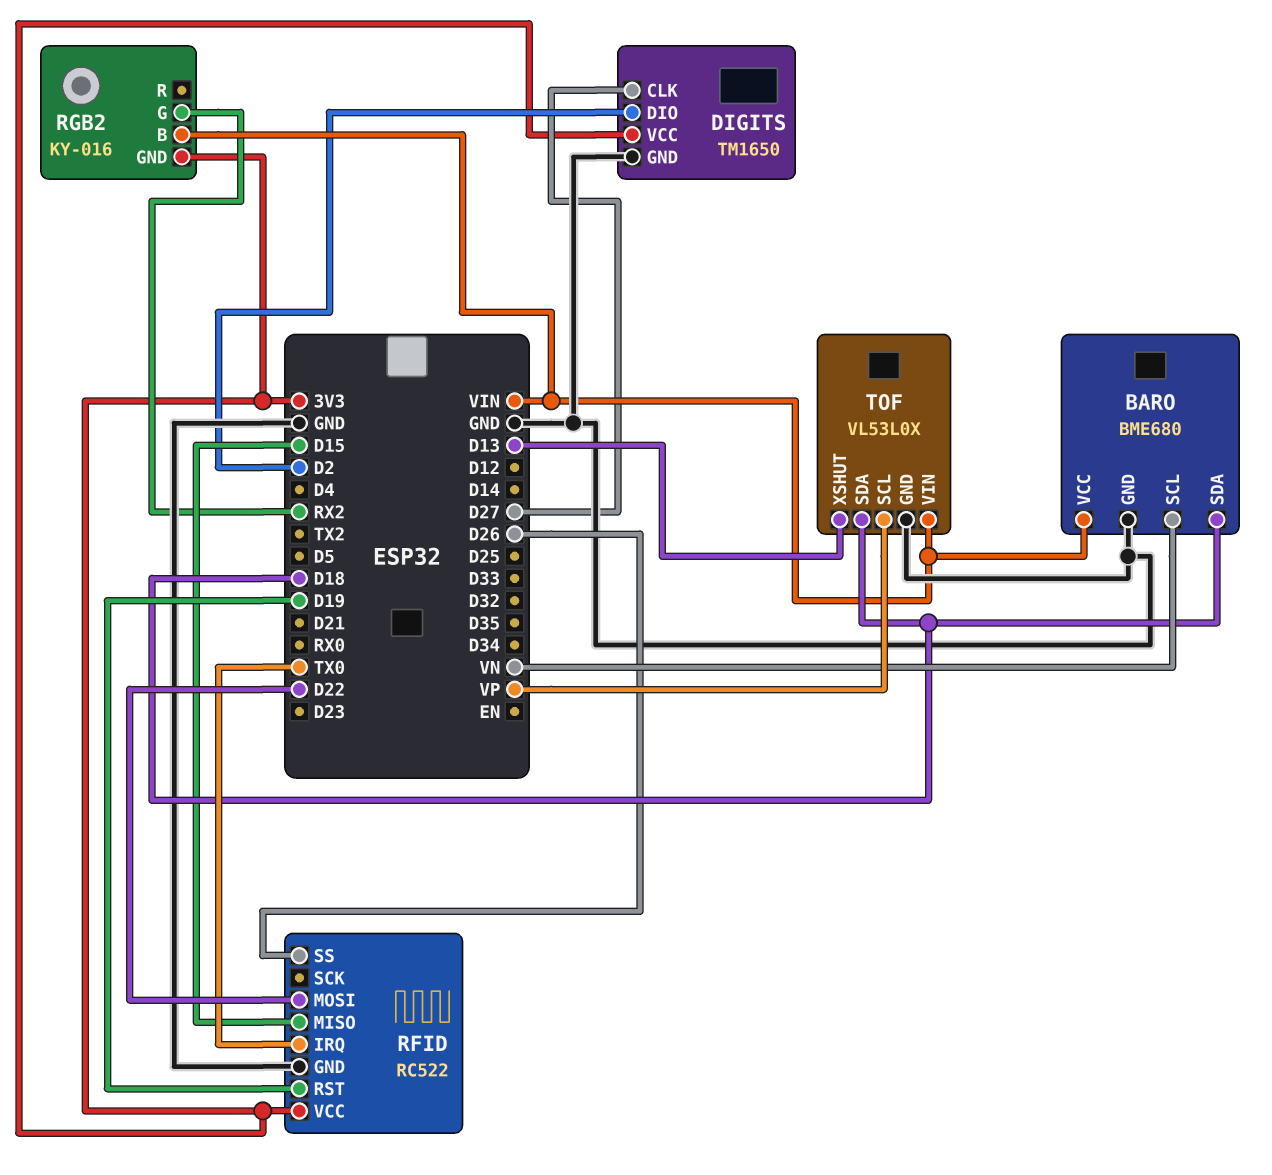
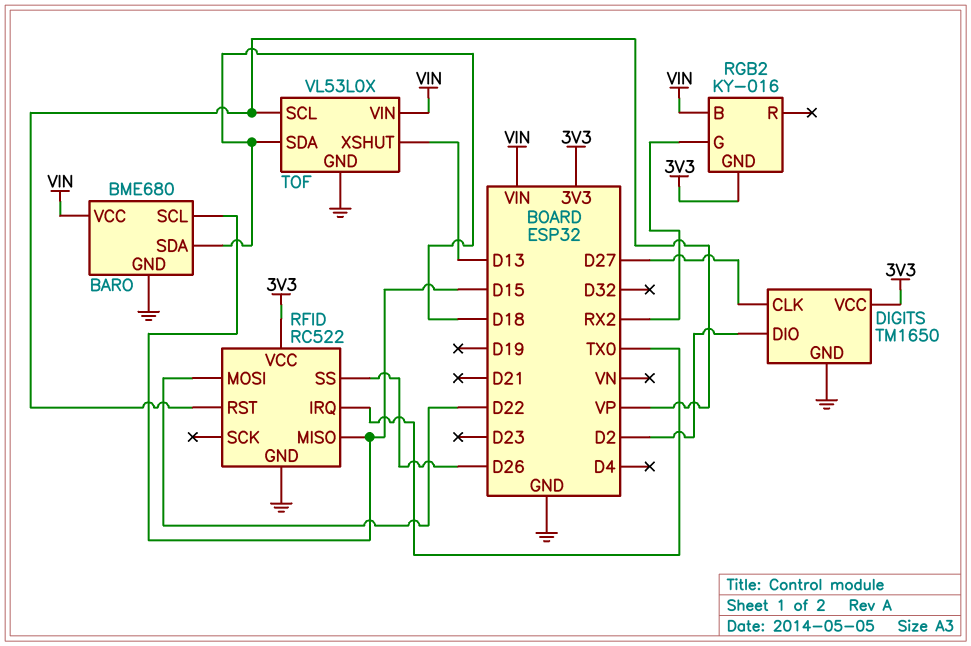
BARO pin SCL: VN -> D15
RFID pin RST: D19 -> VP

